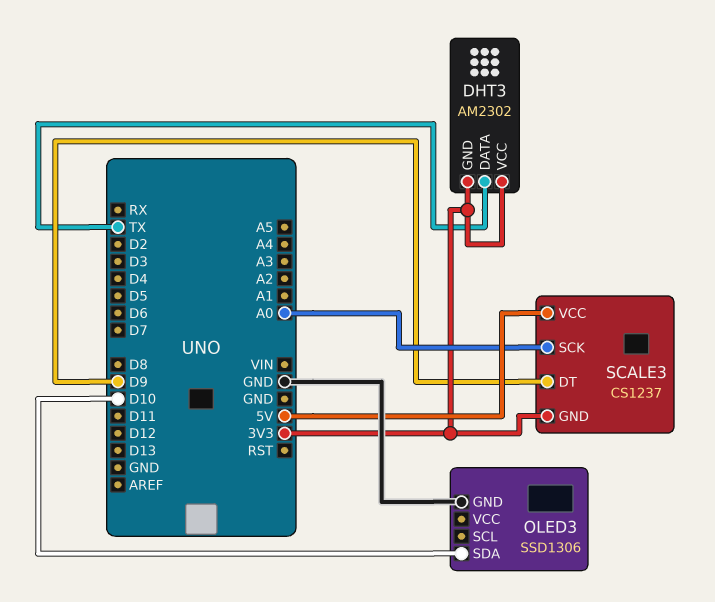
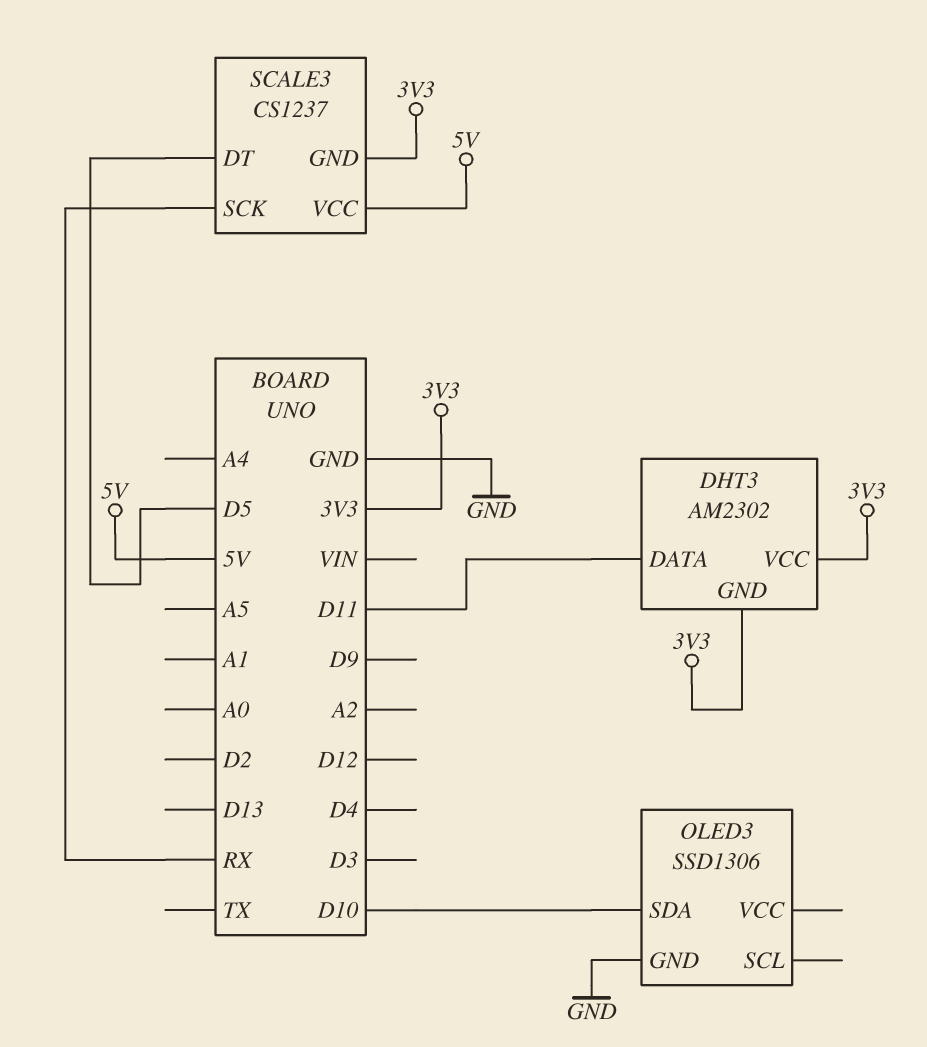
DHT3 pin DATA: TX -> D11
SCALE3 pin DT: D9 -> D5
SCALE3 pin SCK: A0 -> RX

